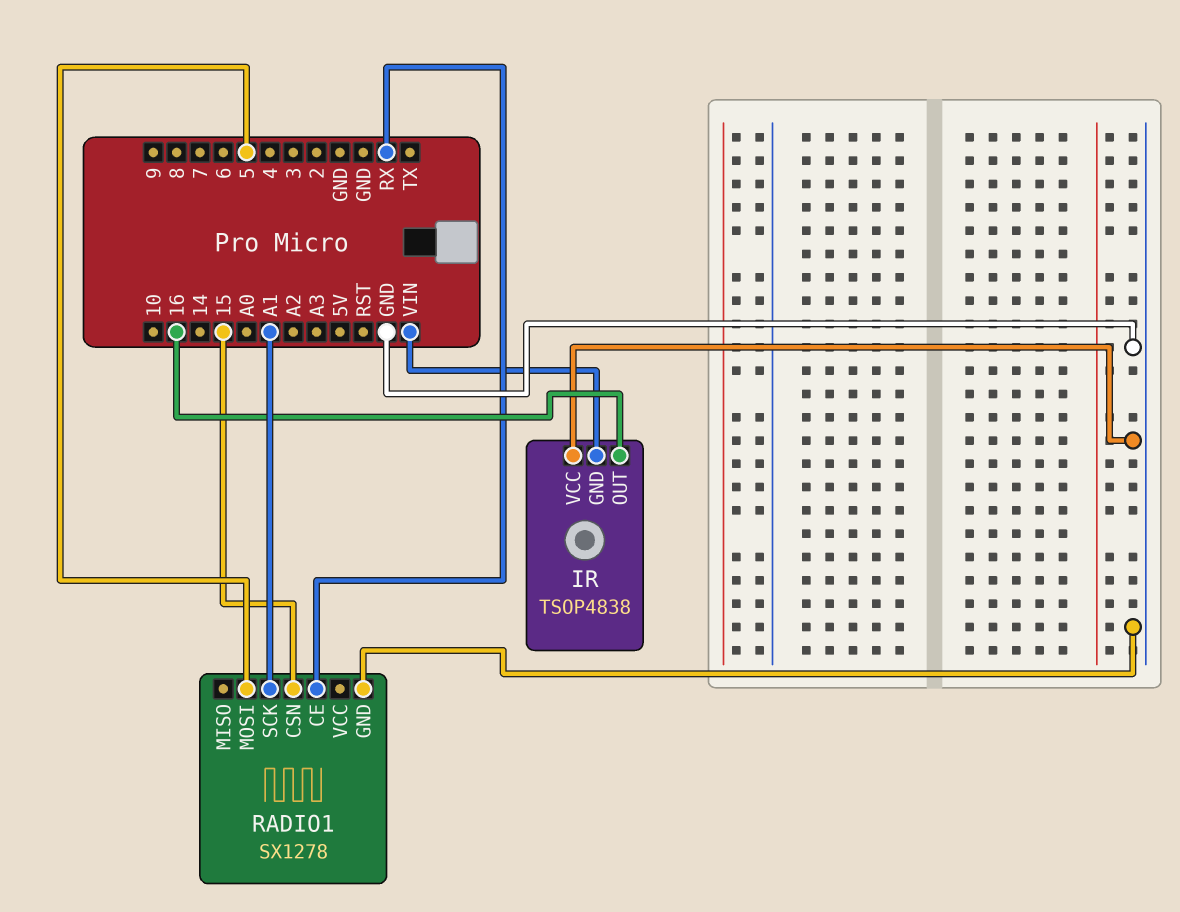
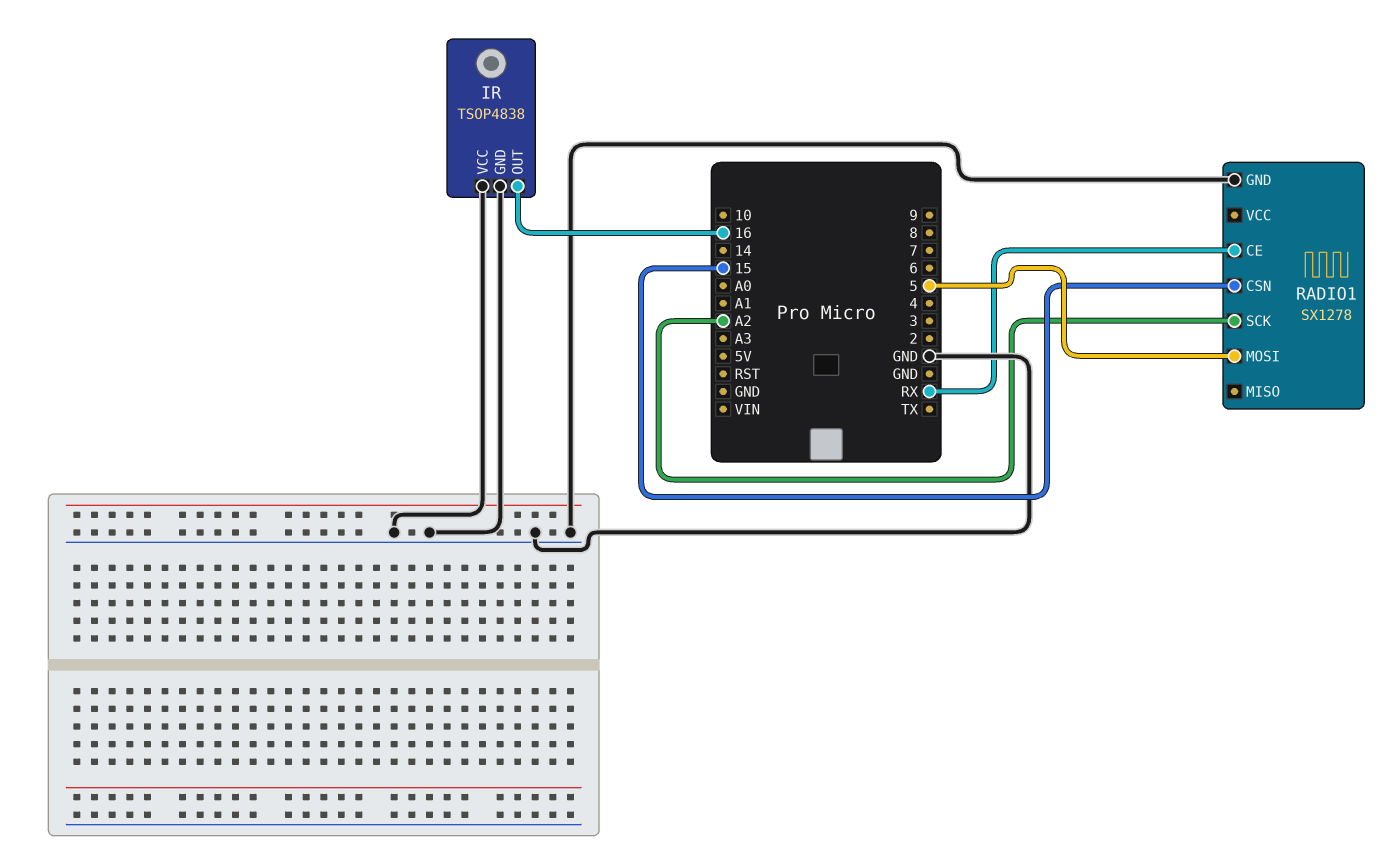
IR pin GND: VIN -> GND
RADIO1 pin SCK: A1 -> A2

